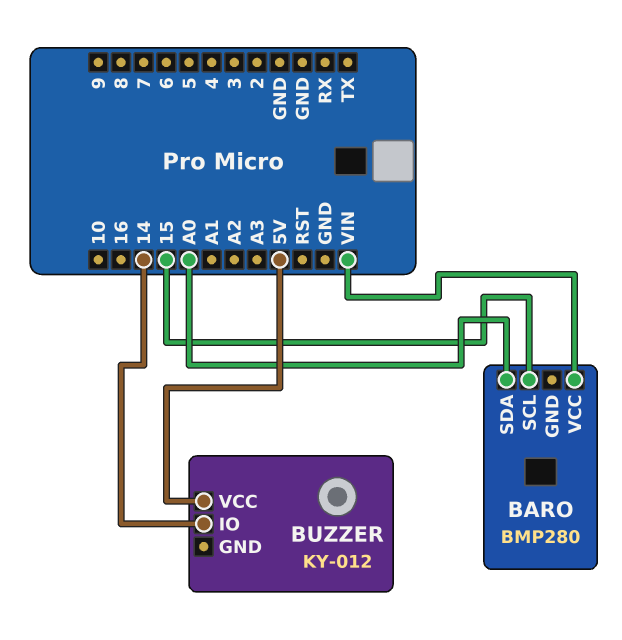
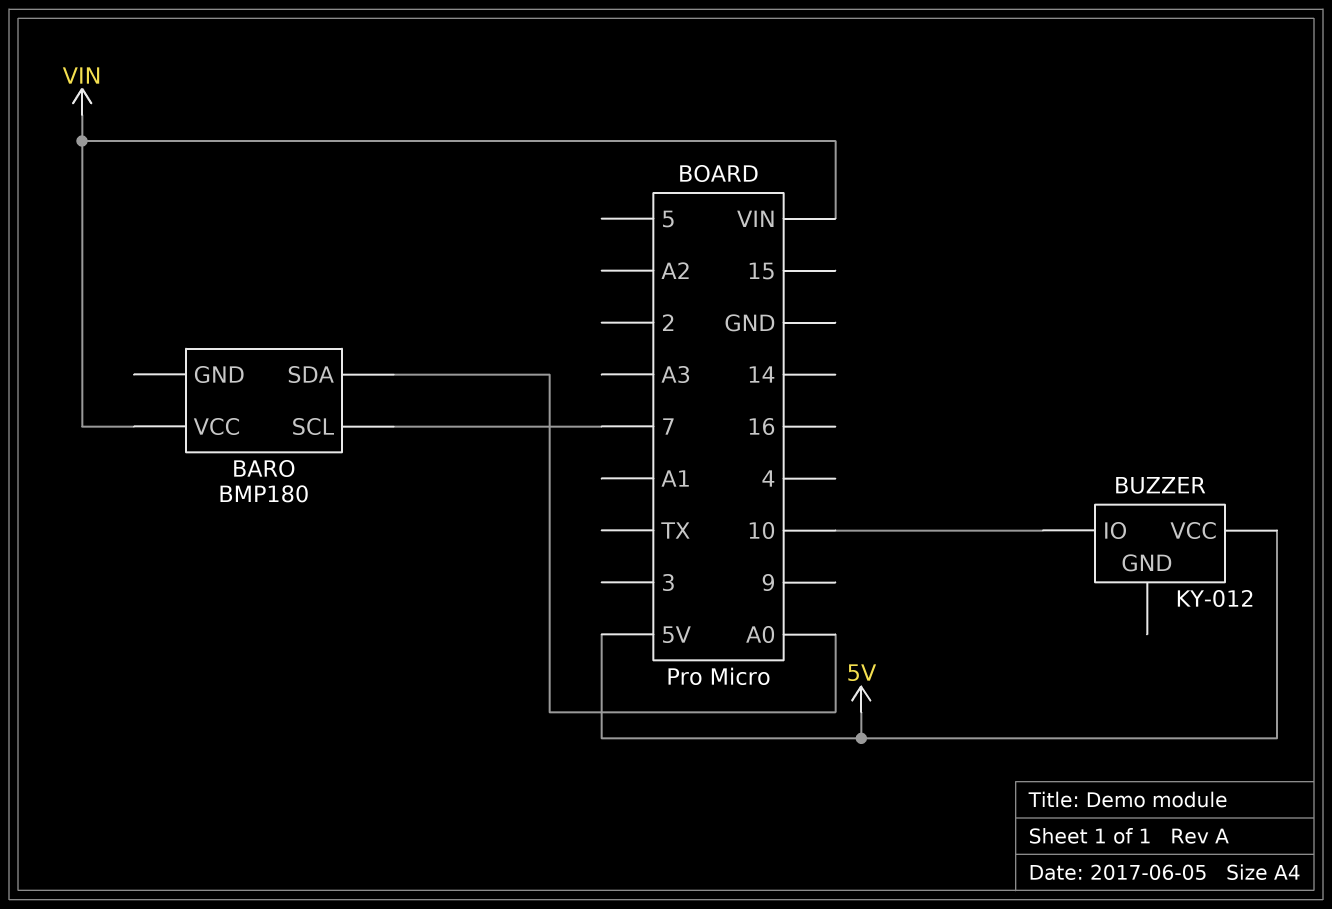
BARO: BMP280 -> BMP180
BARO pin SCL: 15 -> 7
BUZZER pin IO: 14 -> 10

